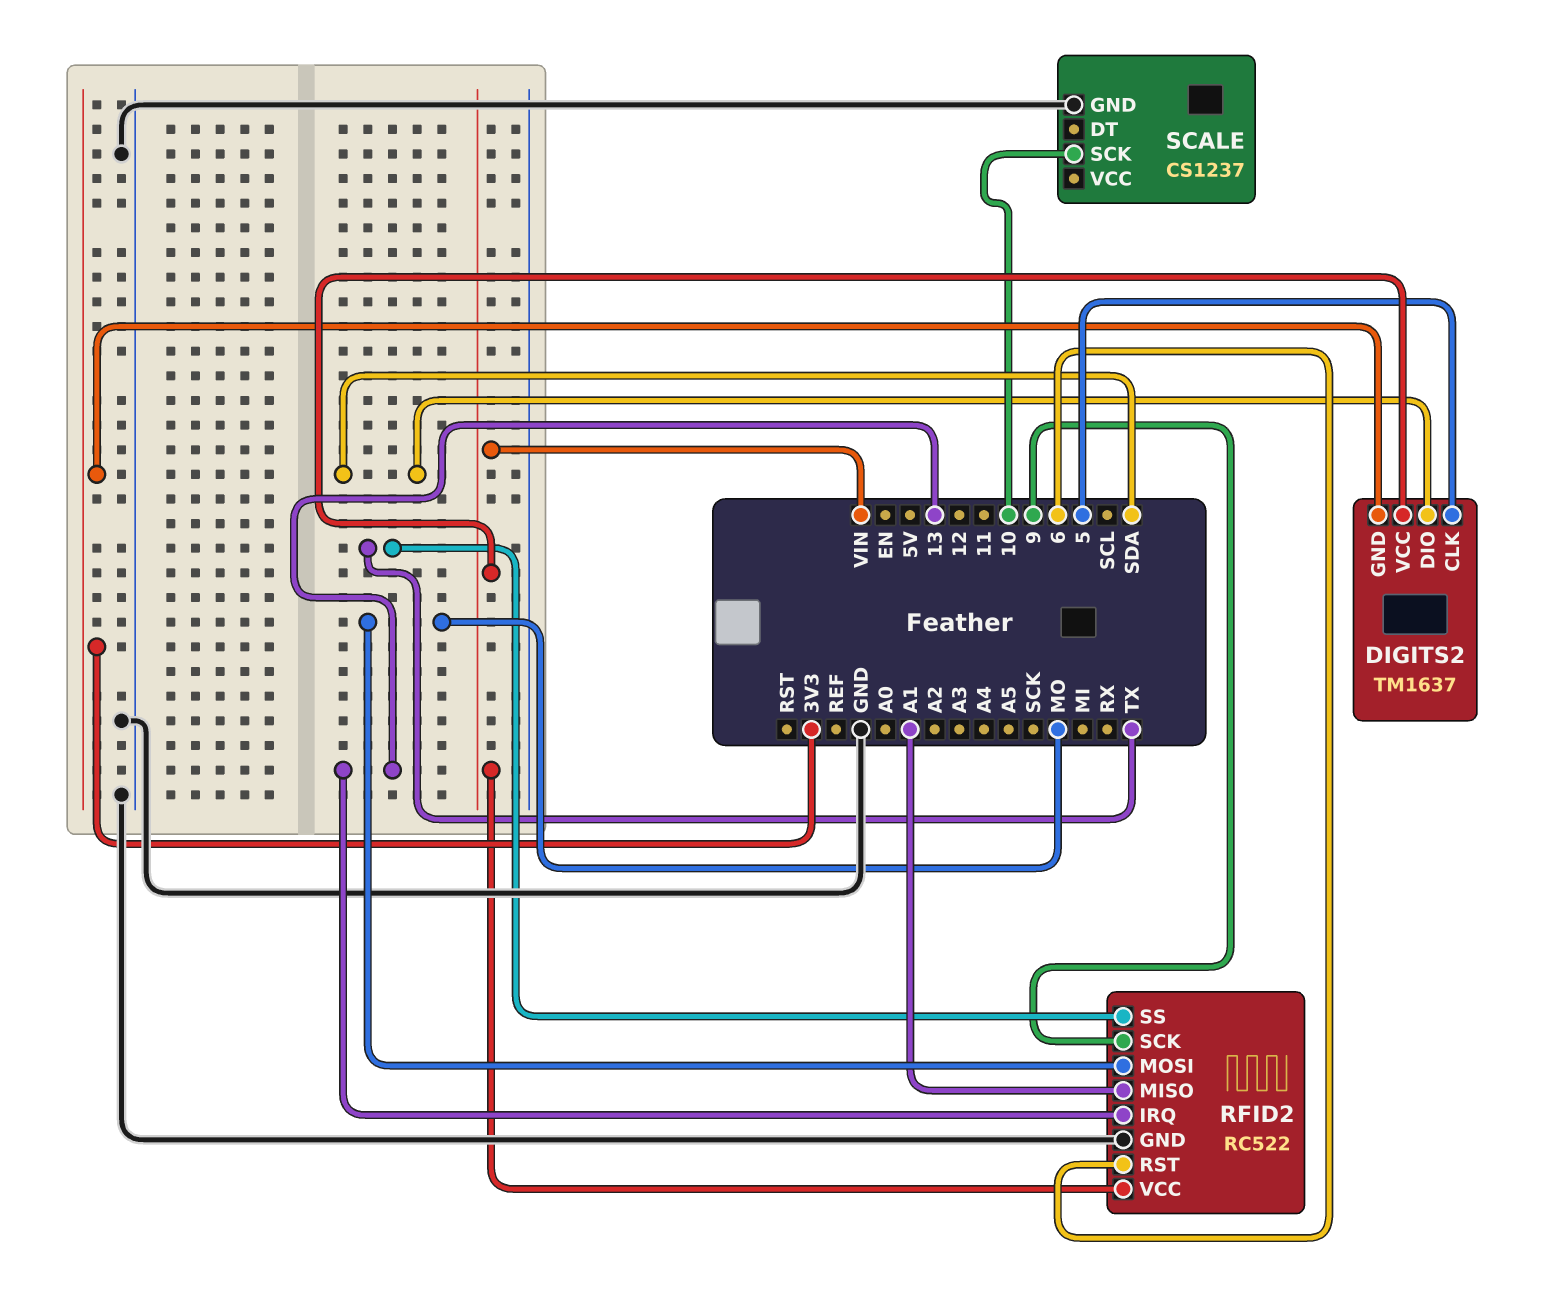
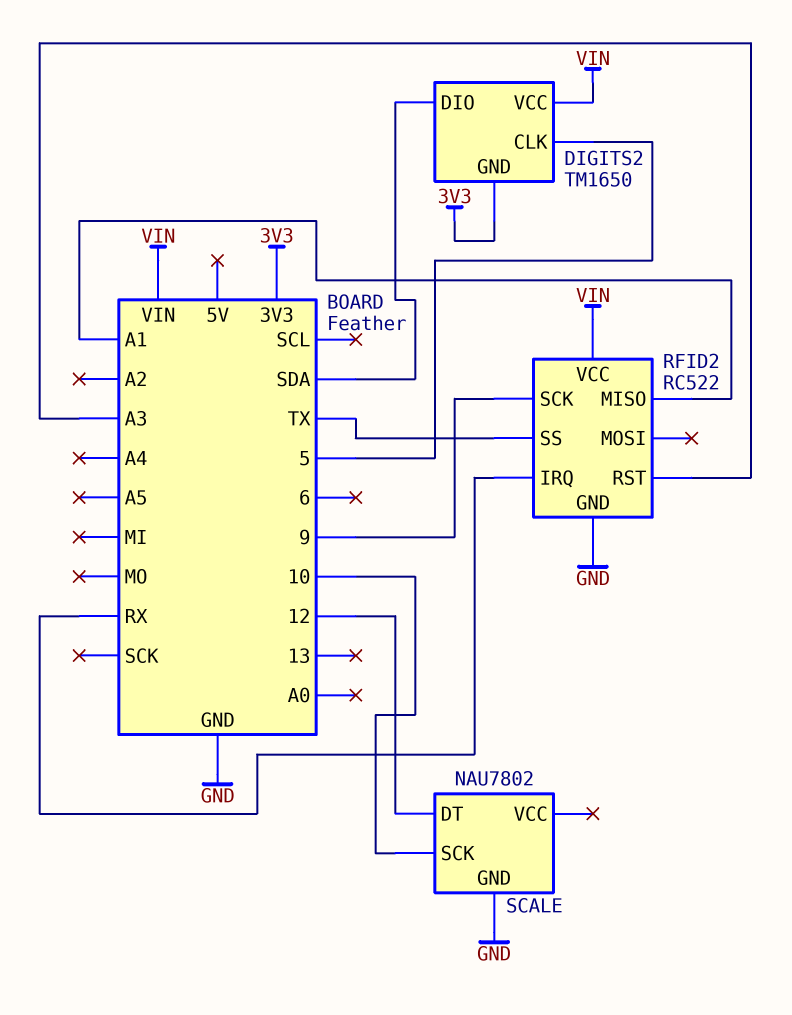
DIGITS2: TM1637 -> TM1650
RFID2 pin IRQ: 13 -> RX
RFID2 pin MOSI: MO -> none
RFID2 pin RST: 6 -> A3
SCALE: CS1237 -> NAU7802
SCALE pin DT: none -> 12

